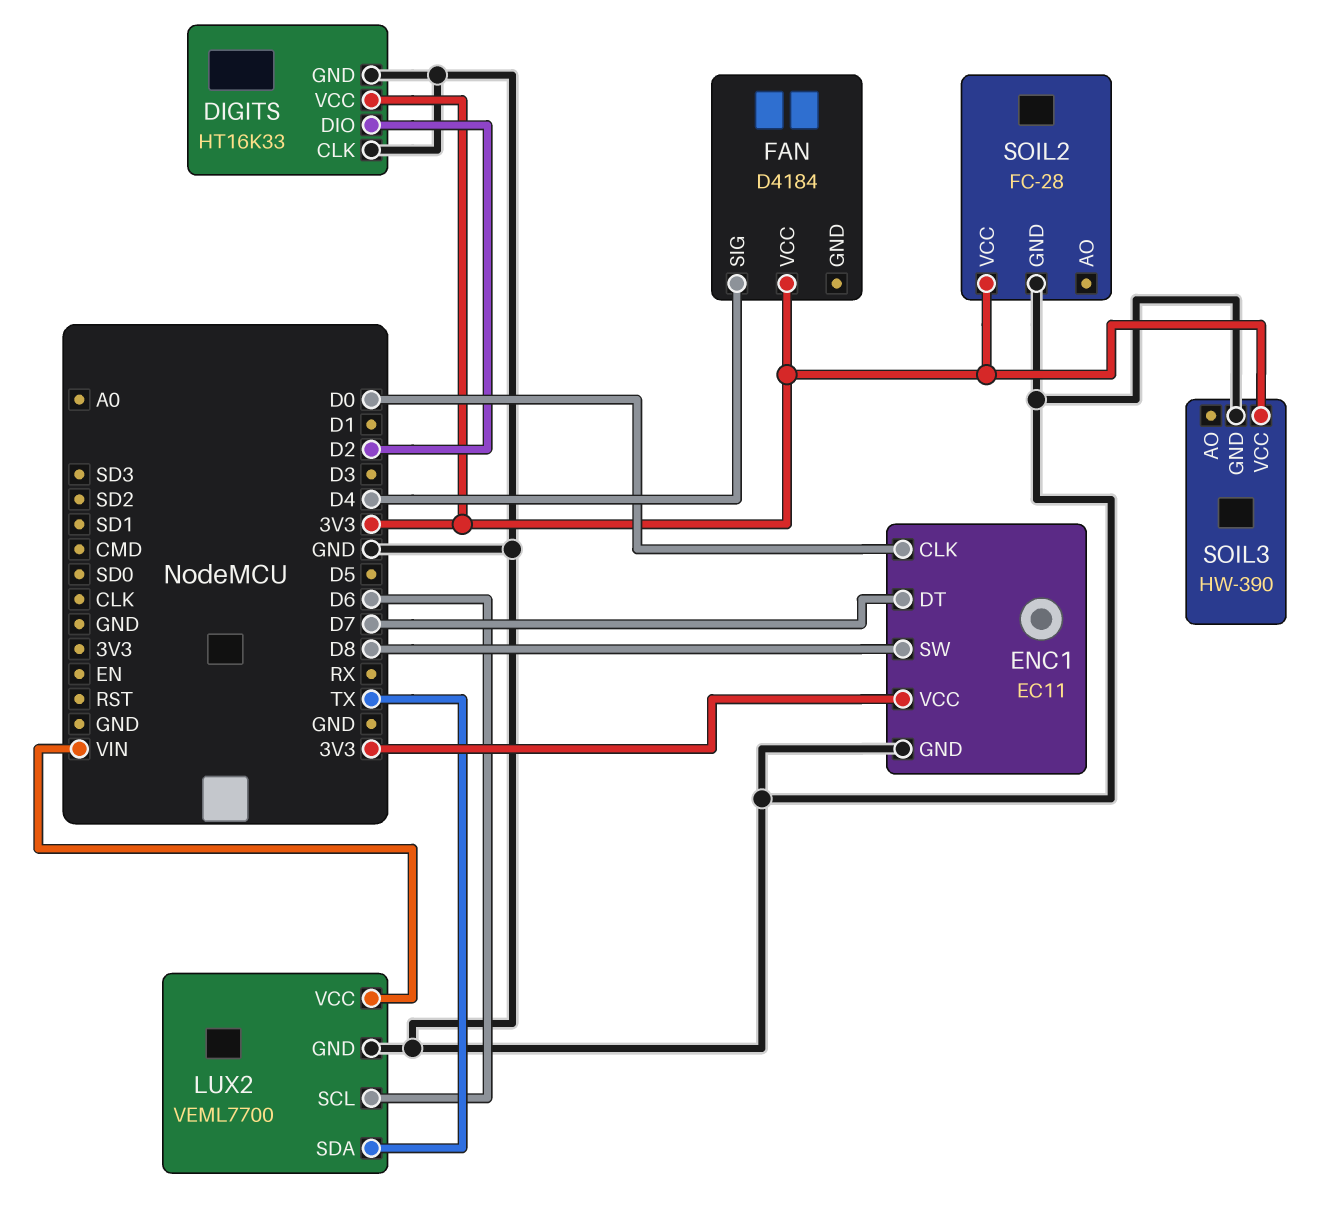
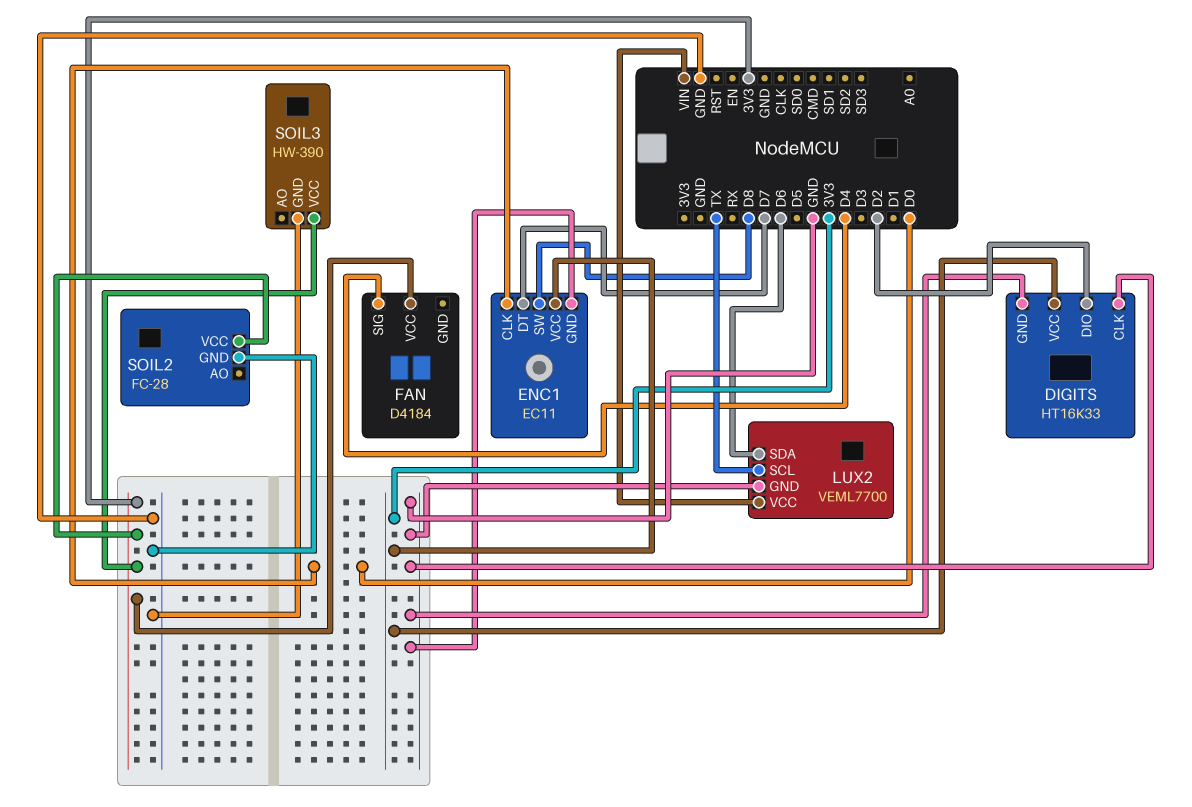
LUX2 pin SCL: D6 -> TX
LUX2 pin SDA: TX -> D6

